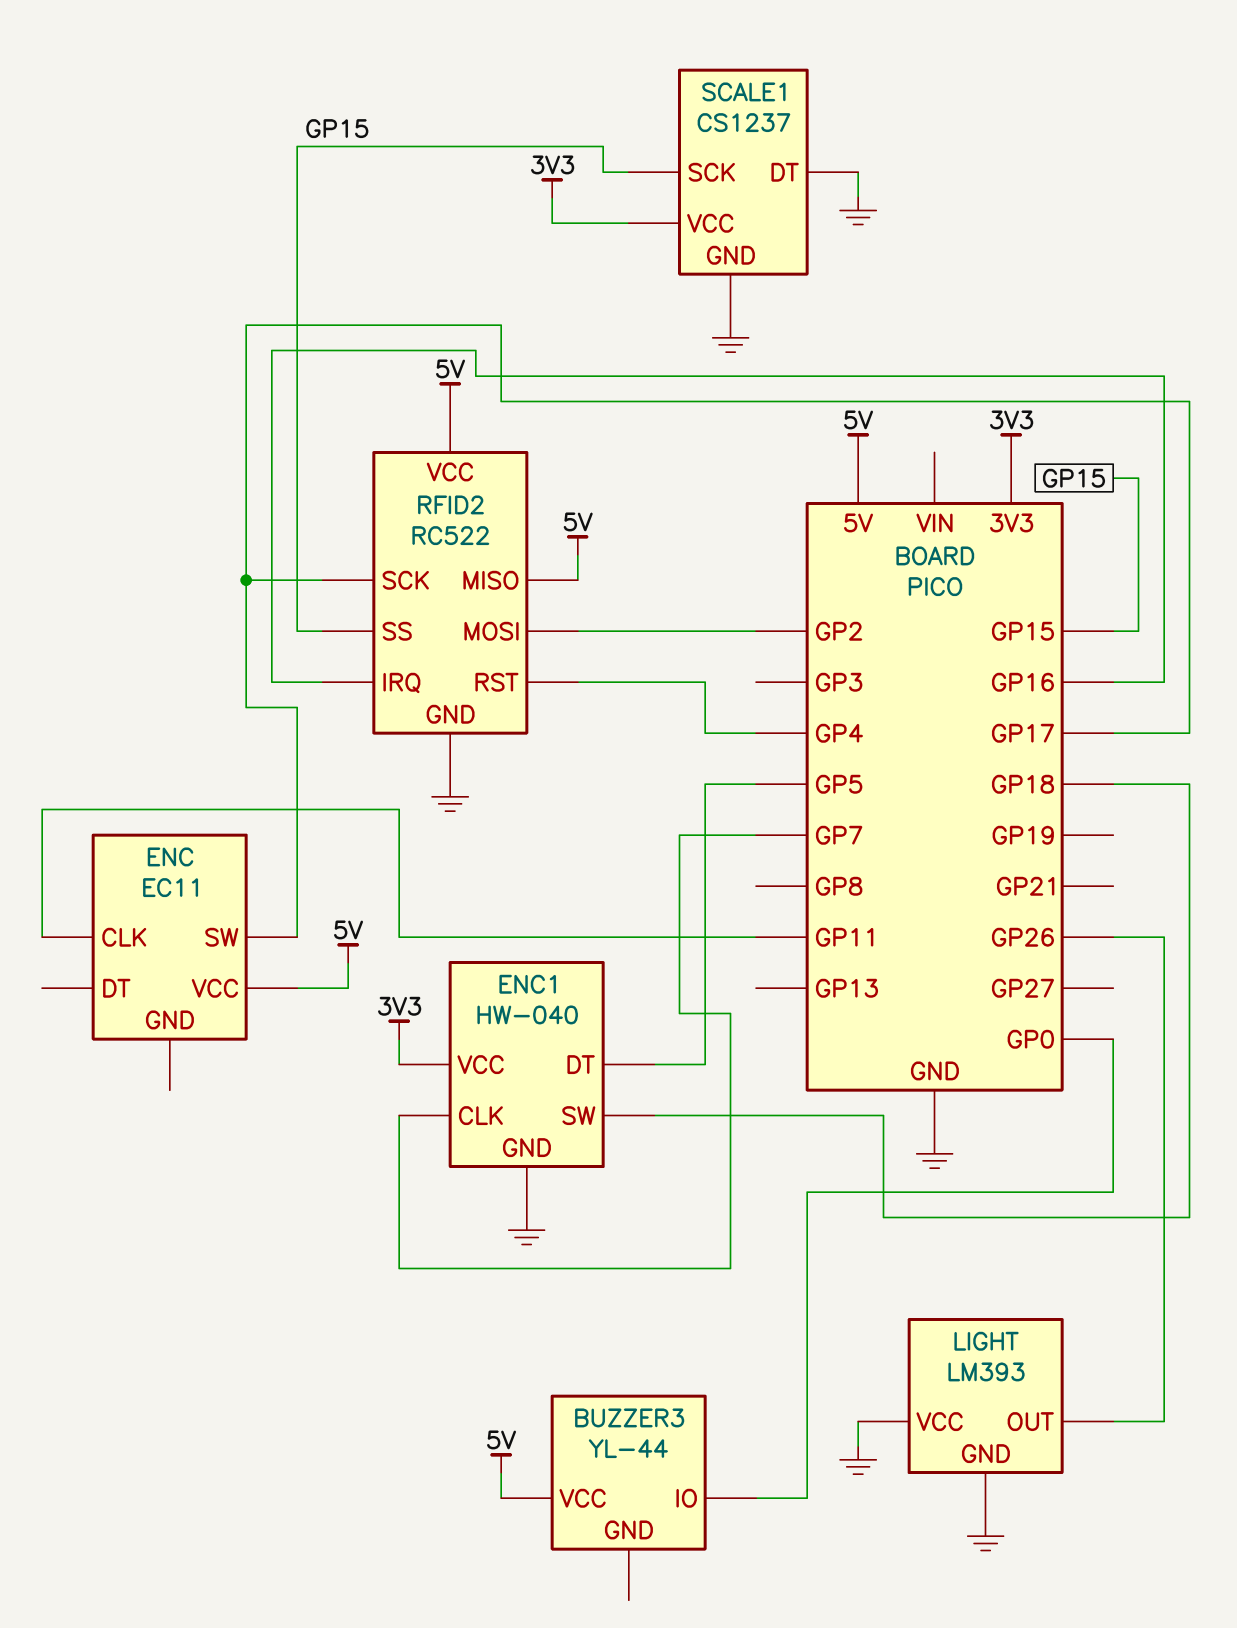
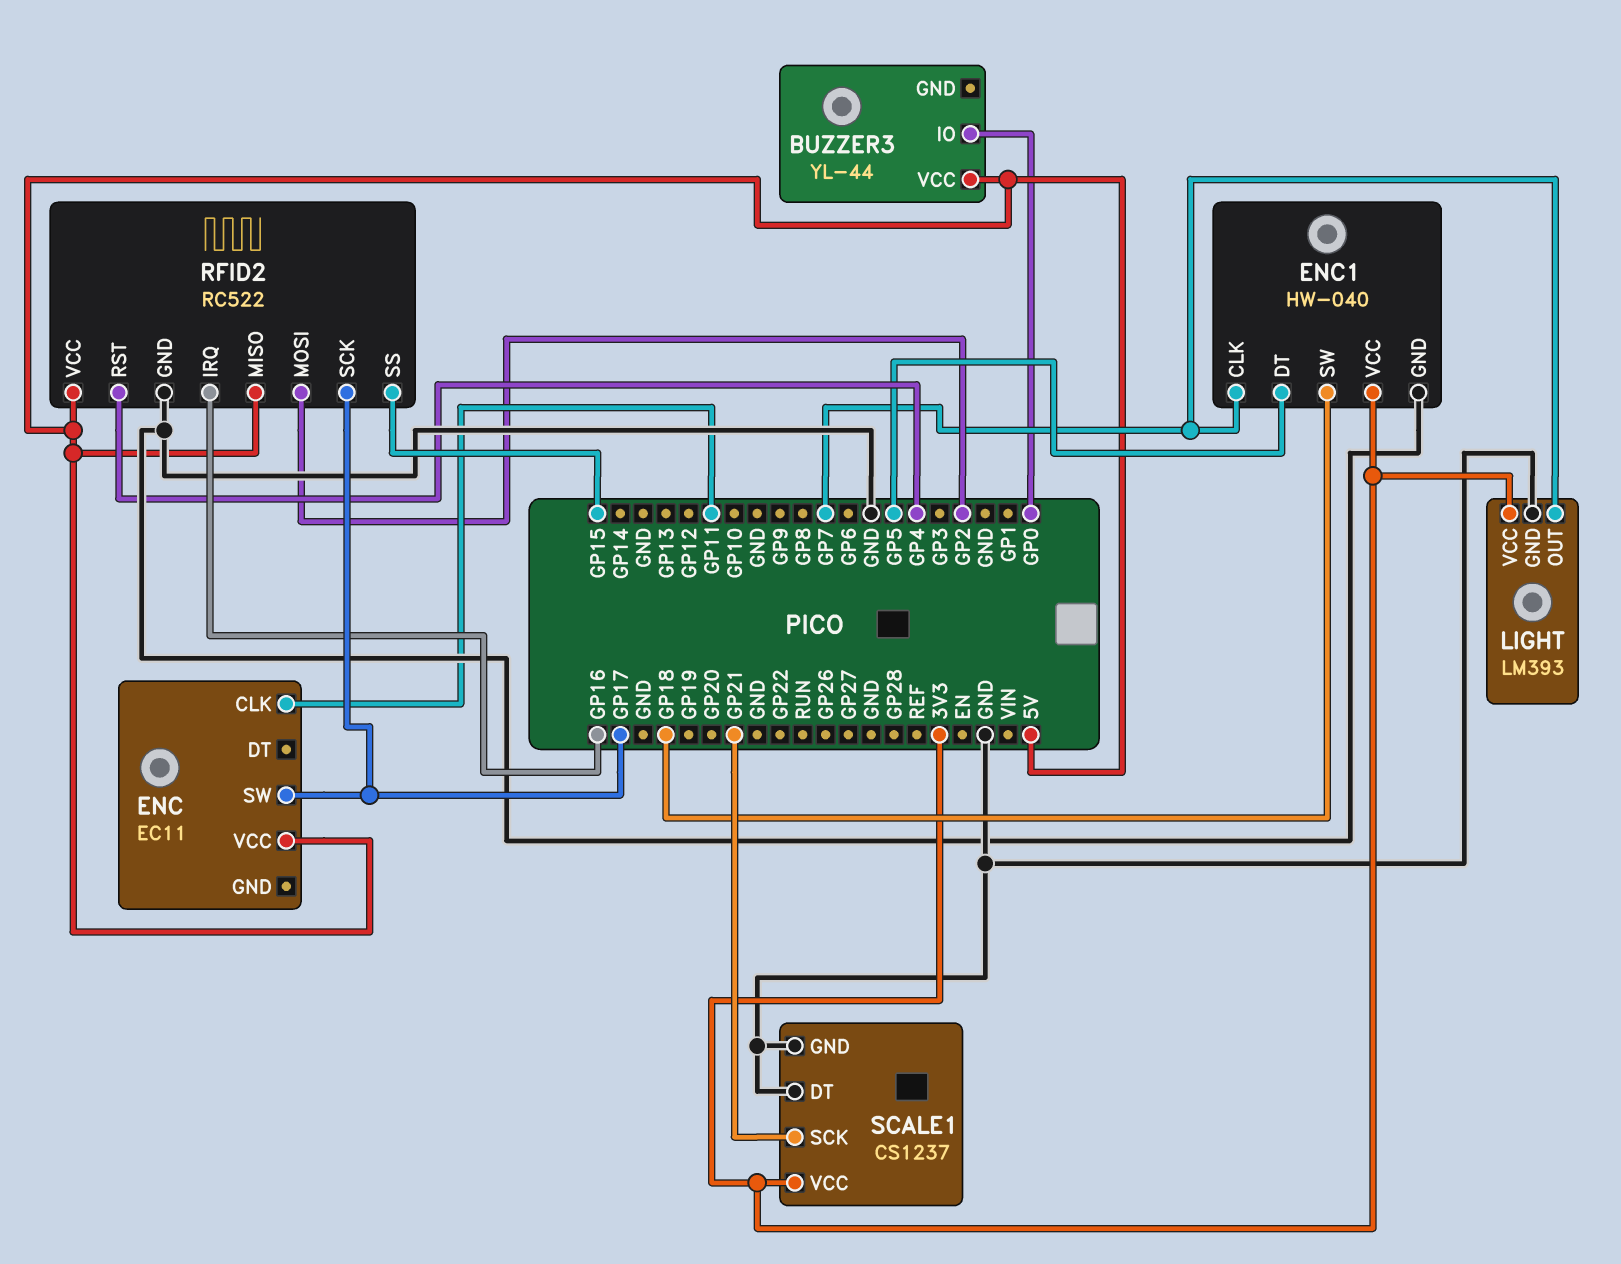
LIGHT pin OUT: GP26 -> GP7
LIGHT pin VCC: GND -> 3V3
SCALE1 pin SCK: GP15 -> GP21

